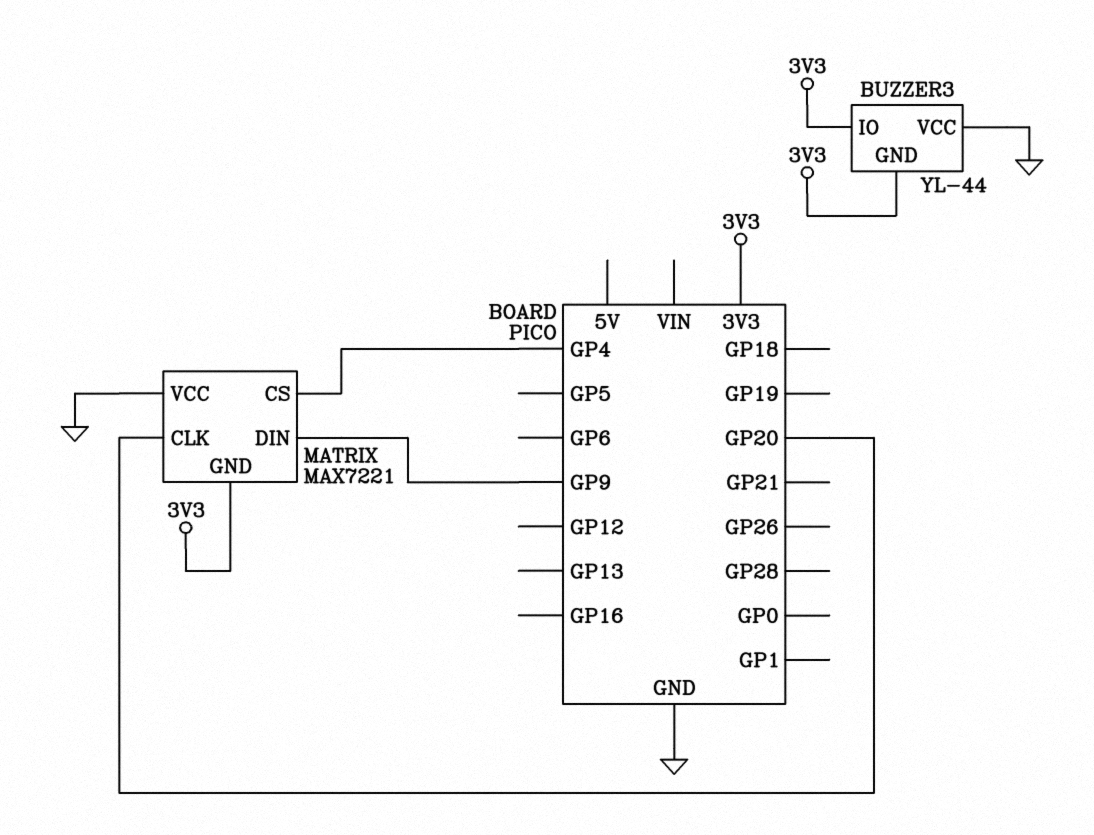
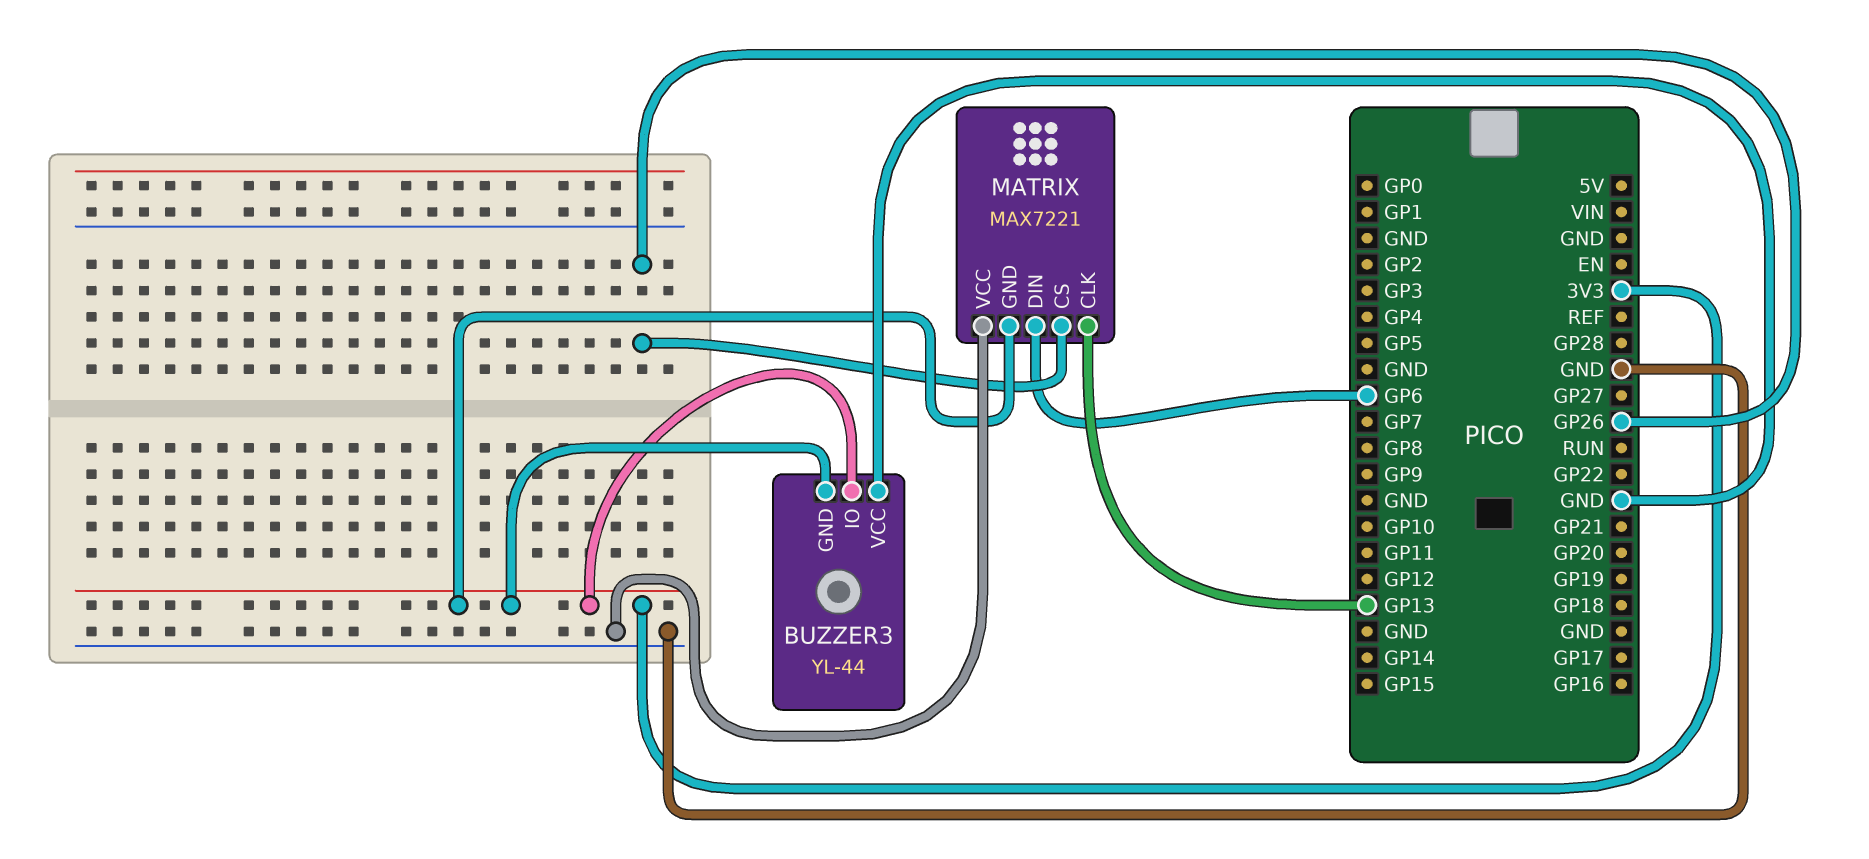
MATRIX pin CLK: GP20 -> GP13
MATRIX pin CS: GP4 -> GP26
MATRIX pin DIN: GP9 -> GP6

